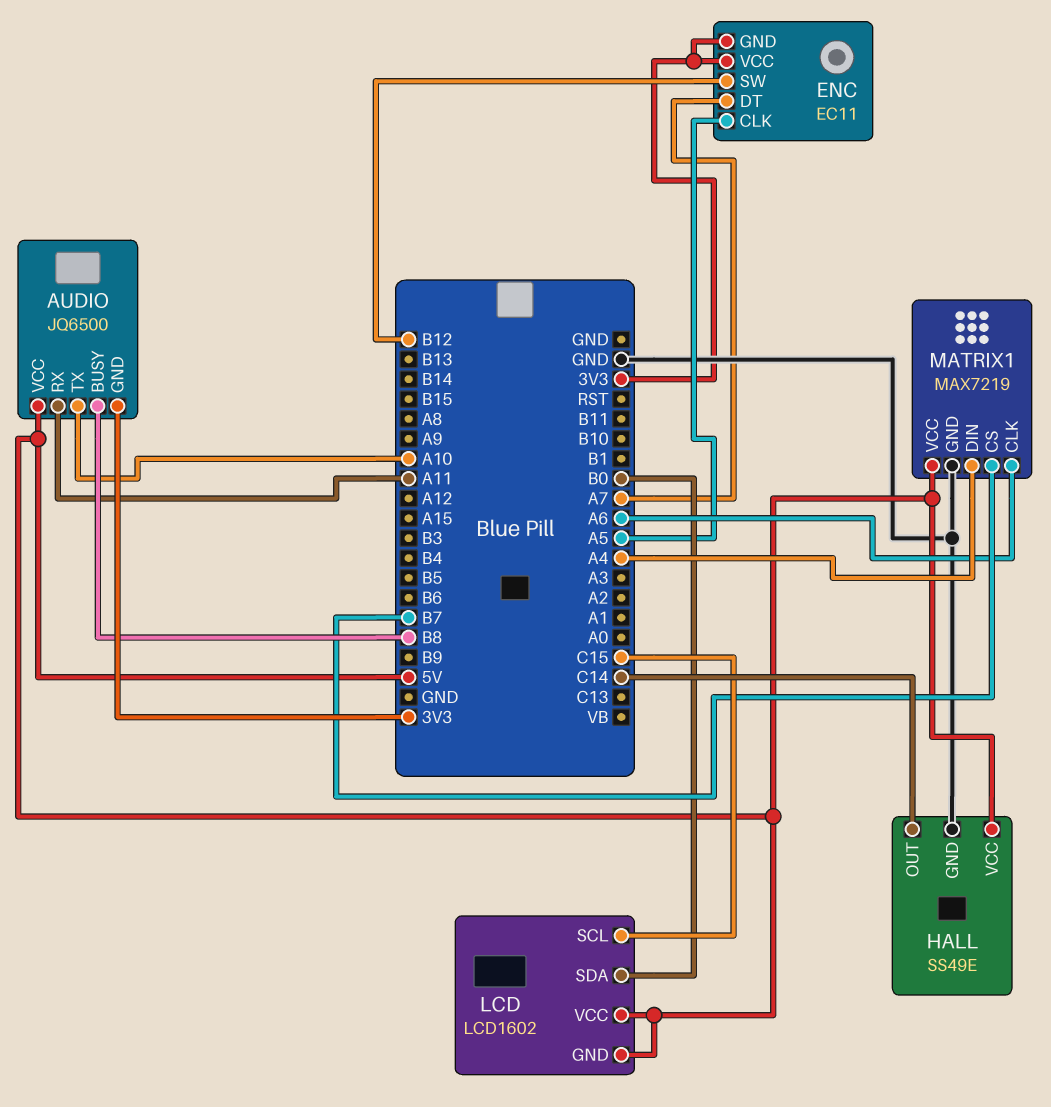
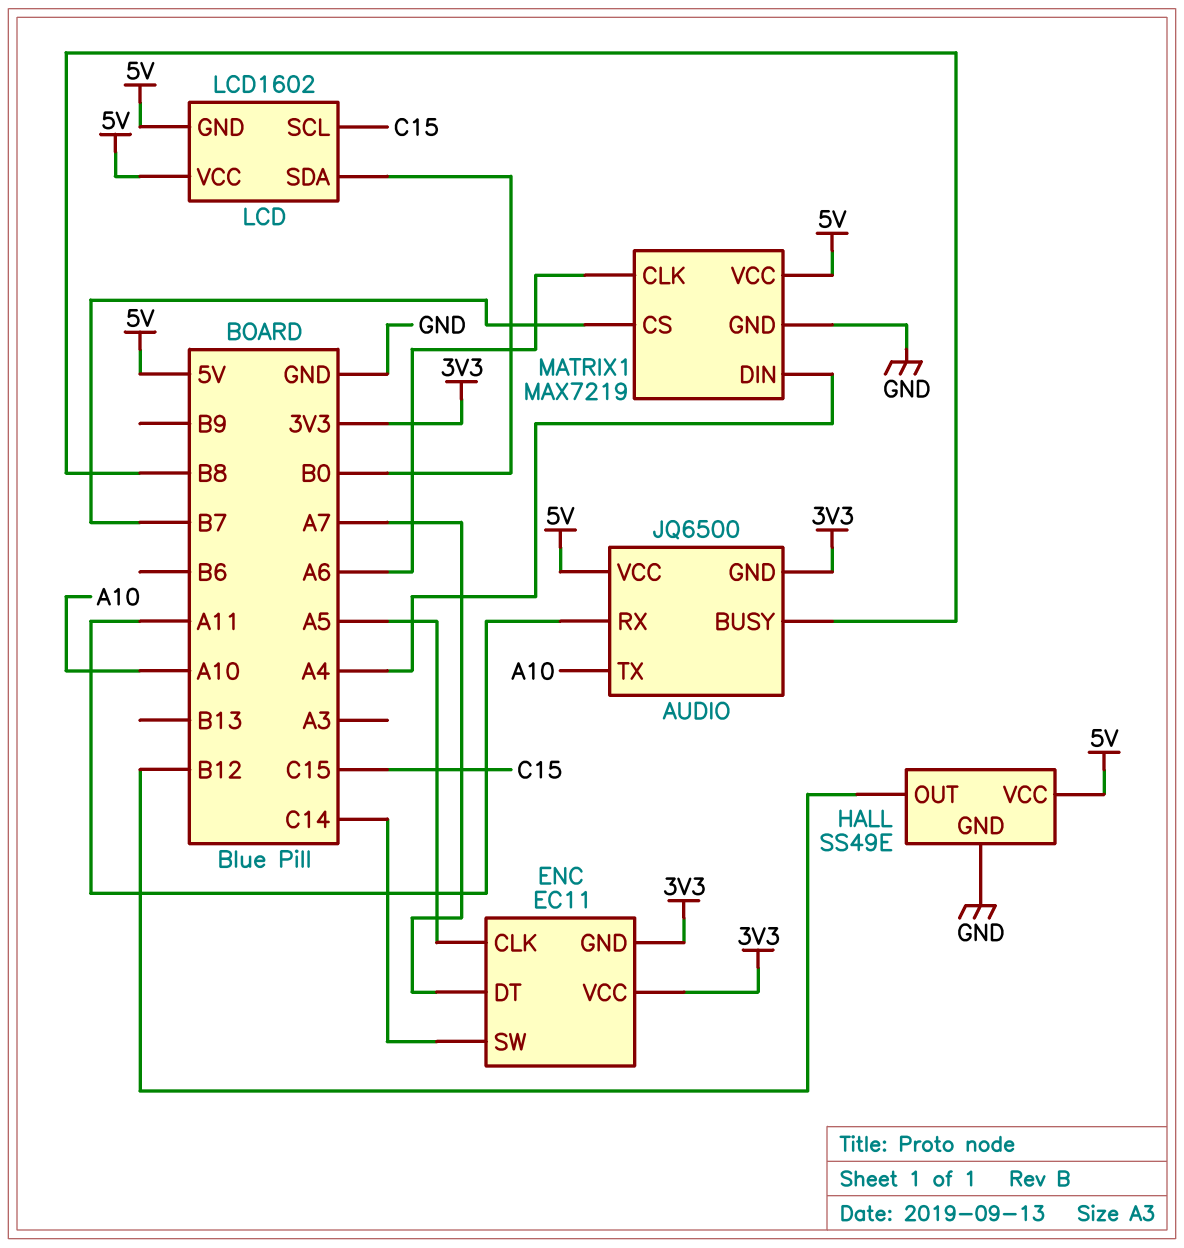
ENC pin SW: B12 -> C14
HALL pin OUT: C14 -> B12

